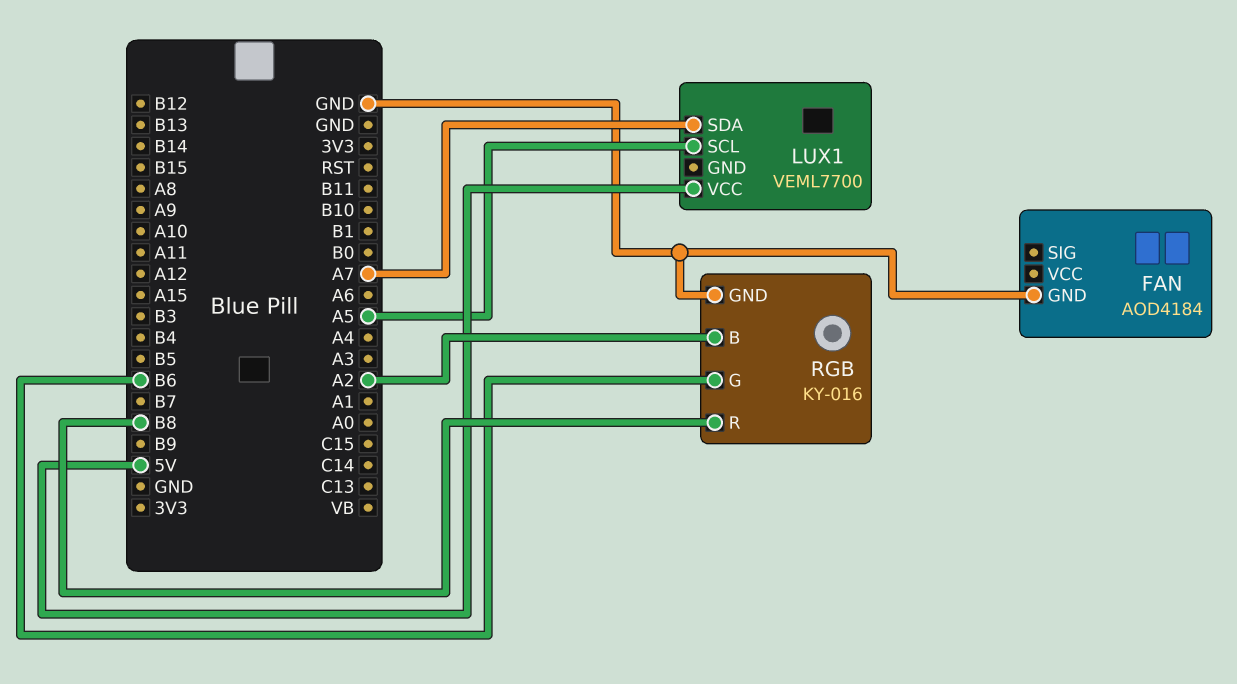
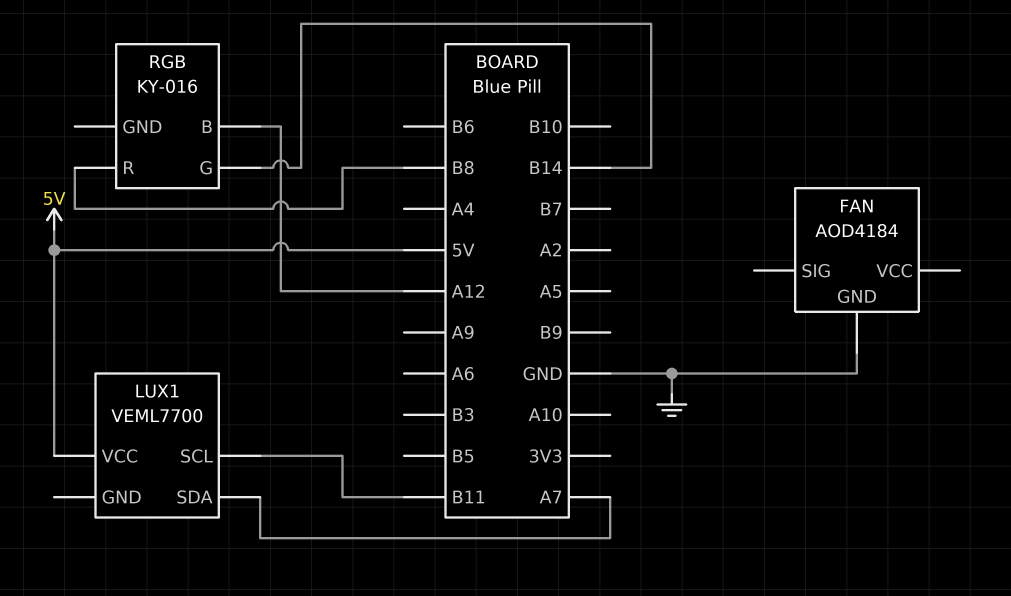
LUX1 pin SCL: A5 -> B11
RGB pin B: A2 -> A12
RGB pin G: B6 -> B14
RGB pin GND: GND -> none

